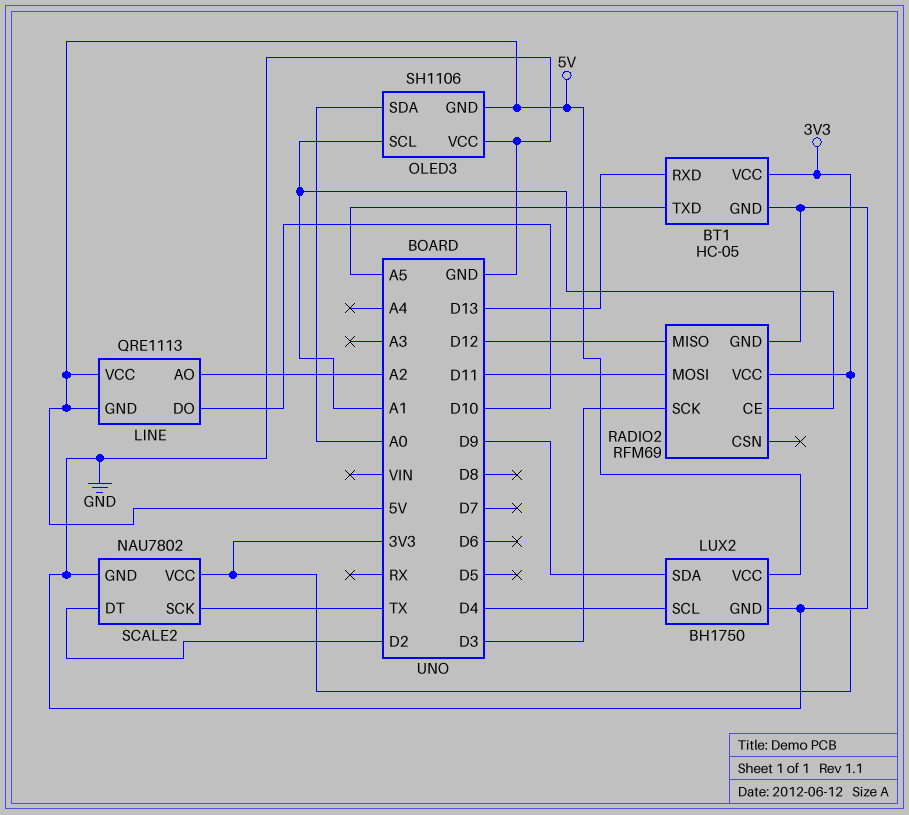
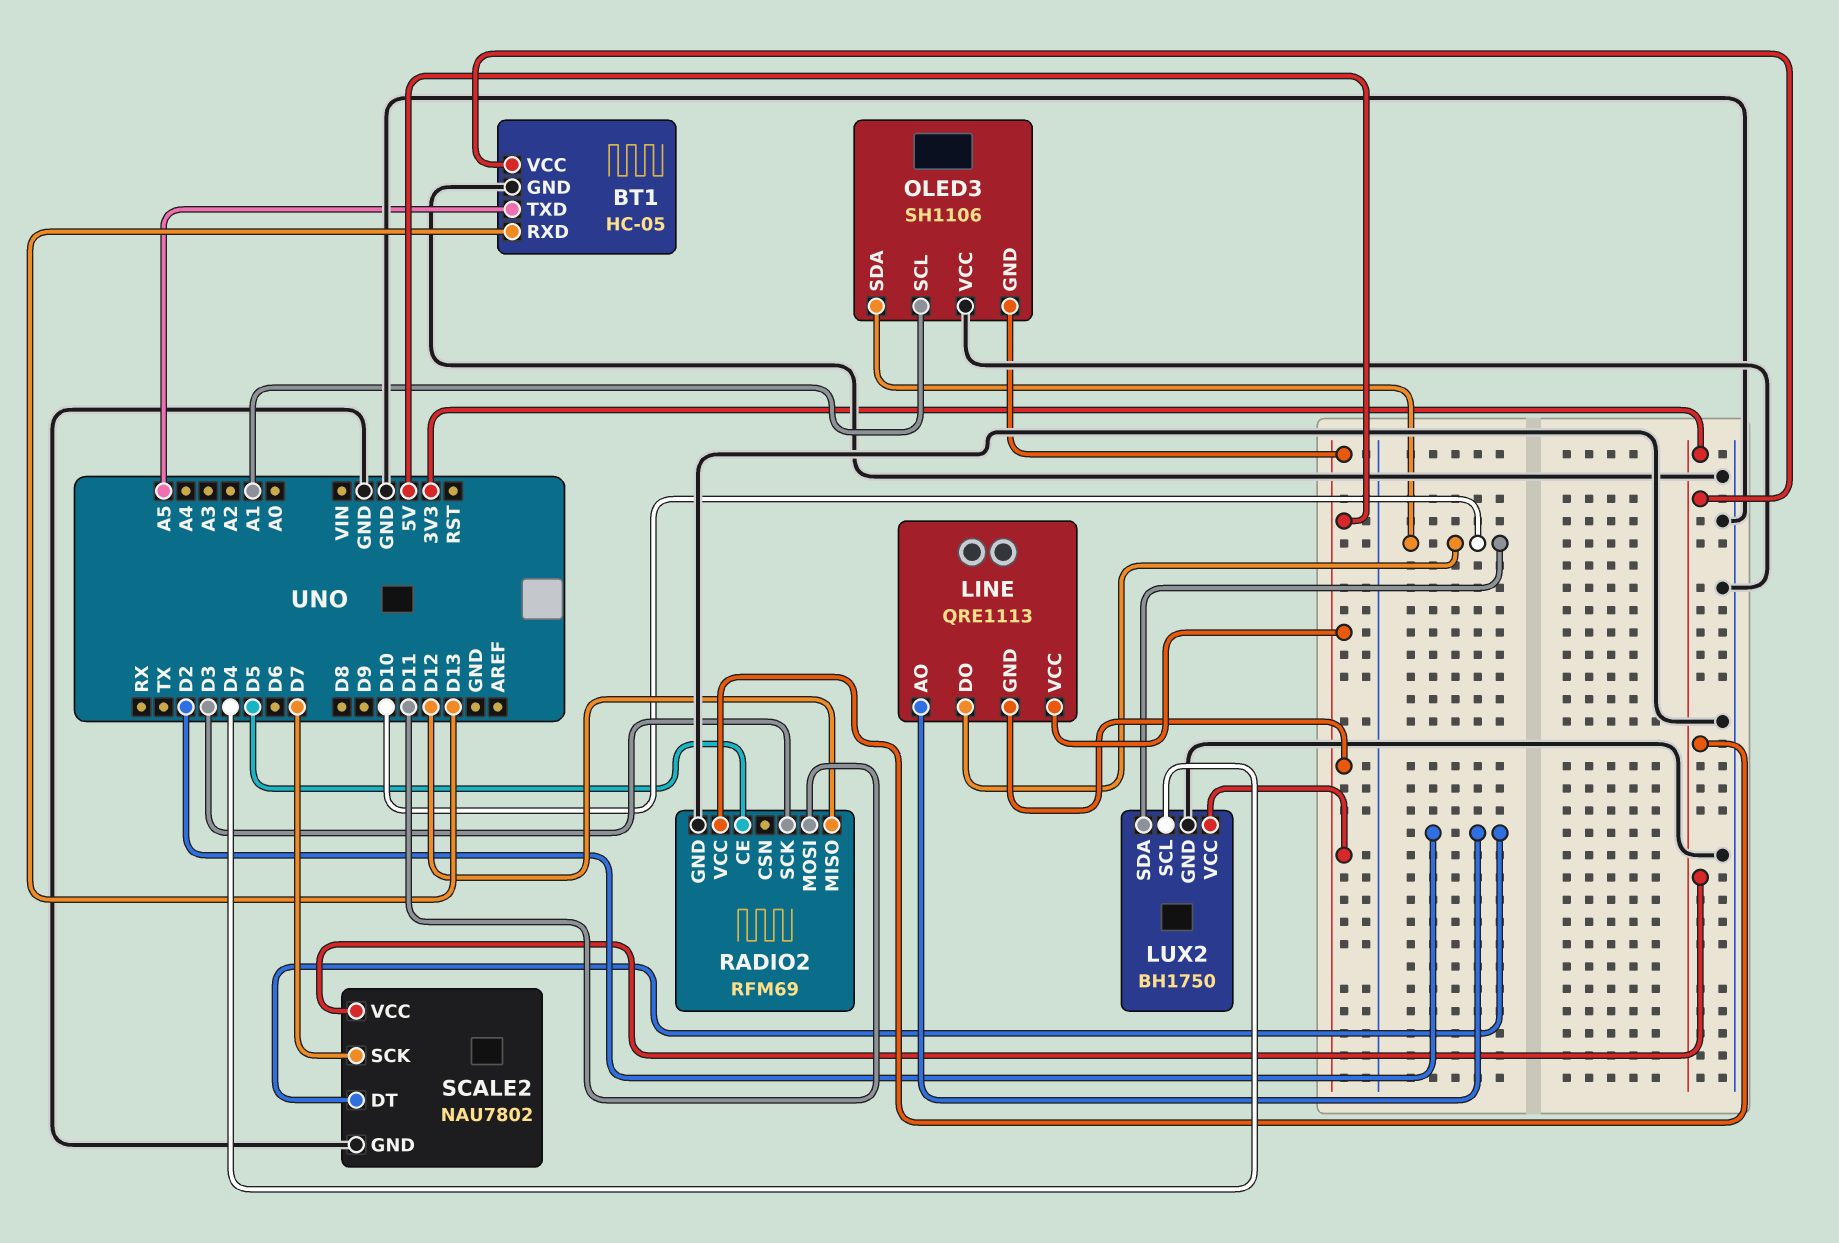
LINE pin AO: A2 -> D2
LUX2 pin SDA: D9 -> D10
OLED3 pin SDA: A0 -> D10
RADIO2 pin CE: A1 -> D5
SCALE2 pin SCK: TX -> D7

